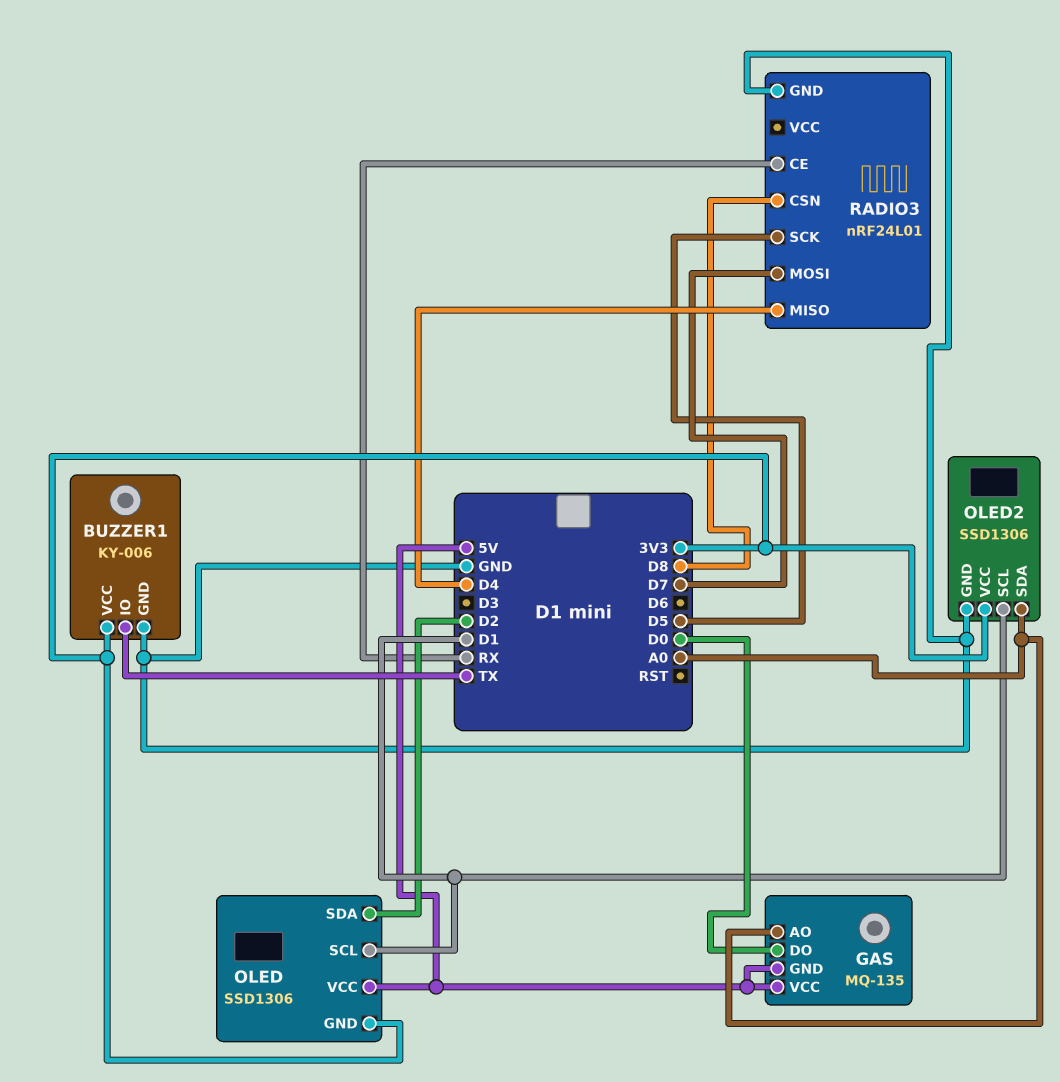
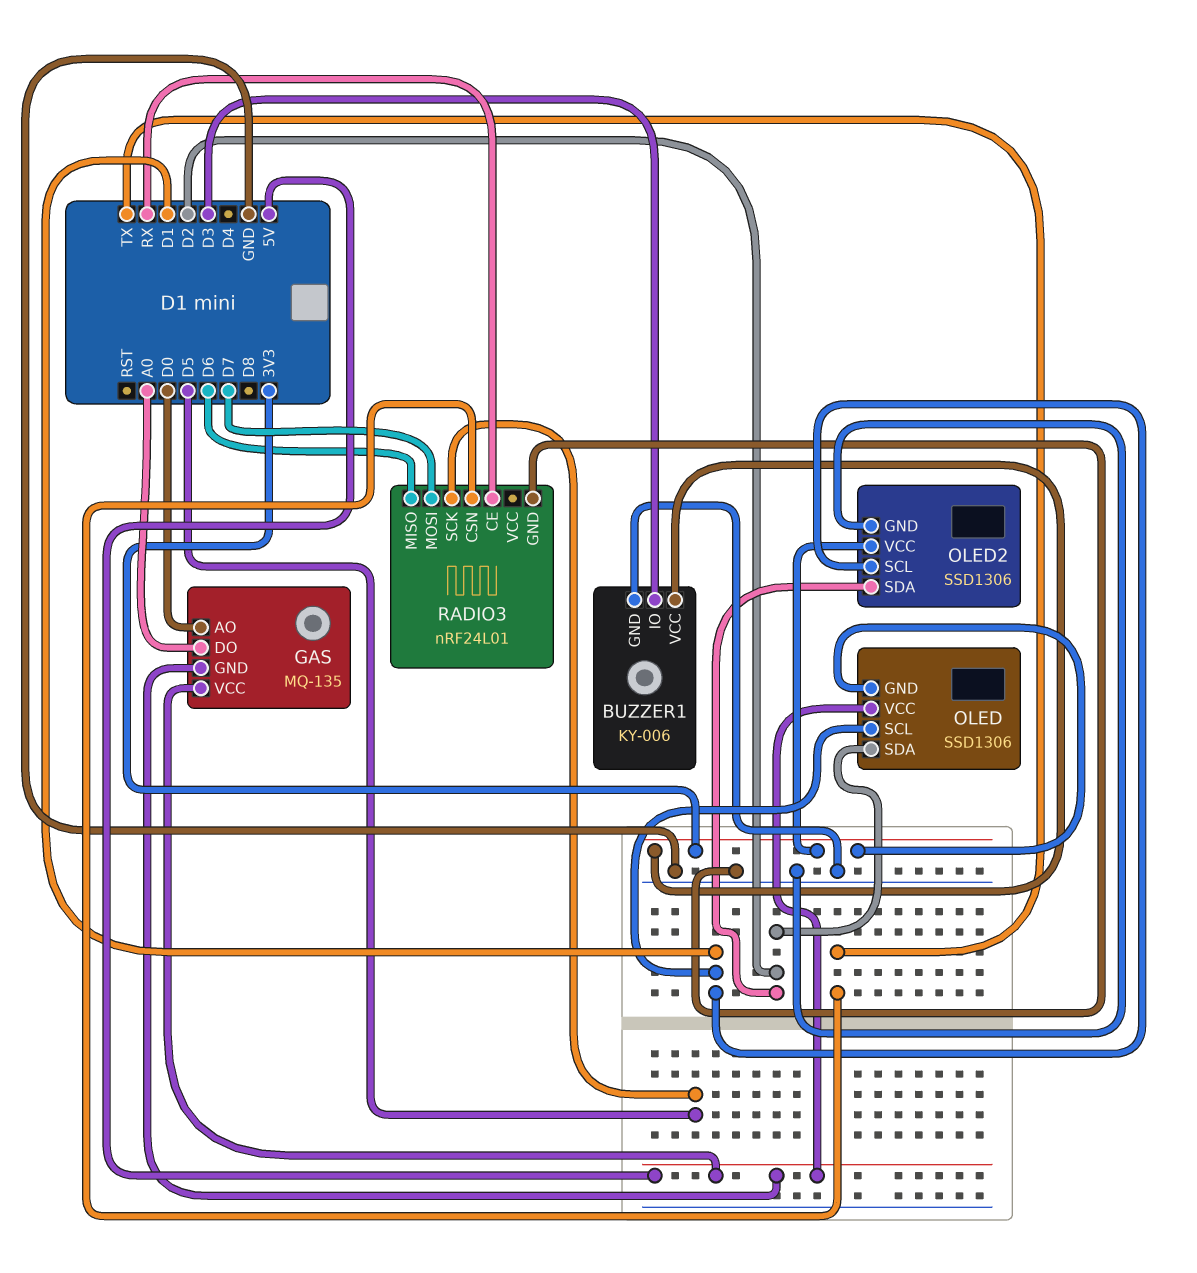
BUZZER1 pin IO: TX -> D3
GAS pin AO: A0 -> D0
GAS pin DO: D0 -> A0
OLED2 pin SDA: A0 -> D2
RADIO3 pin CSN: D8 -> TX
RADIO3 pin MISO: D4 -> D6

